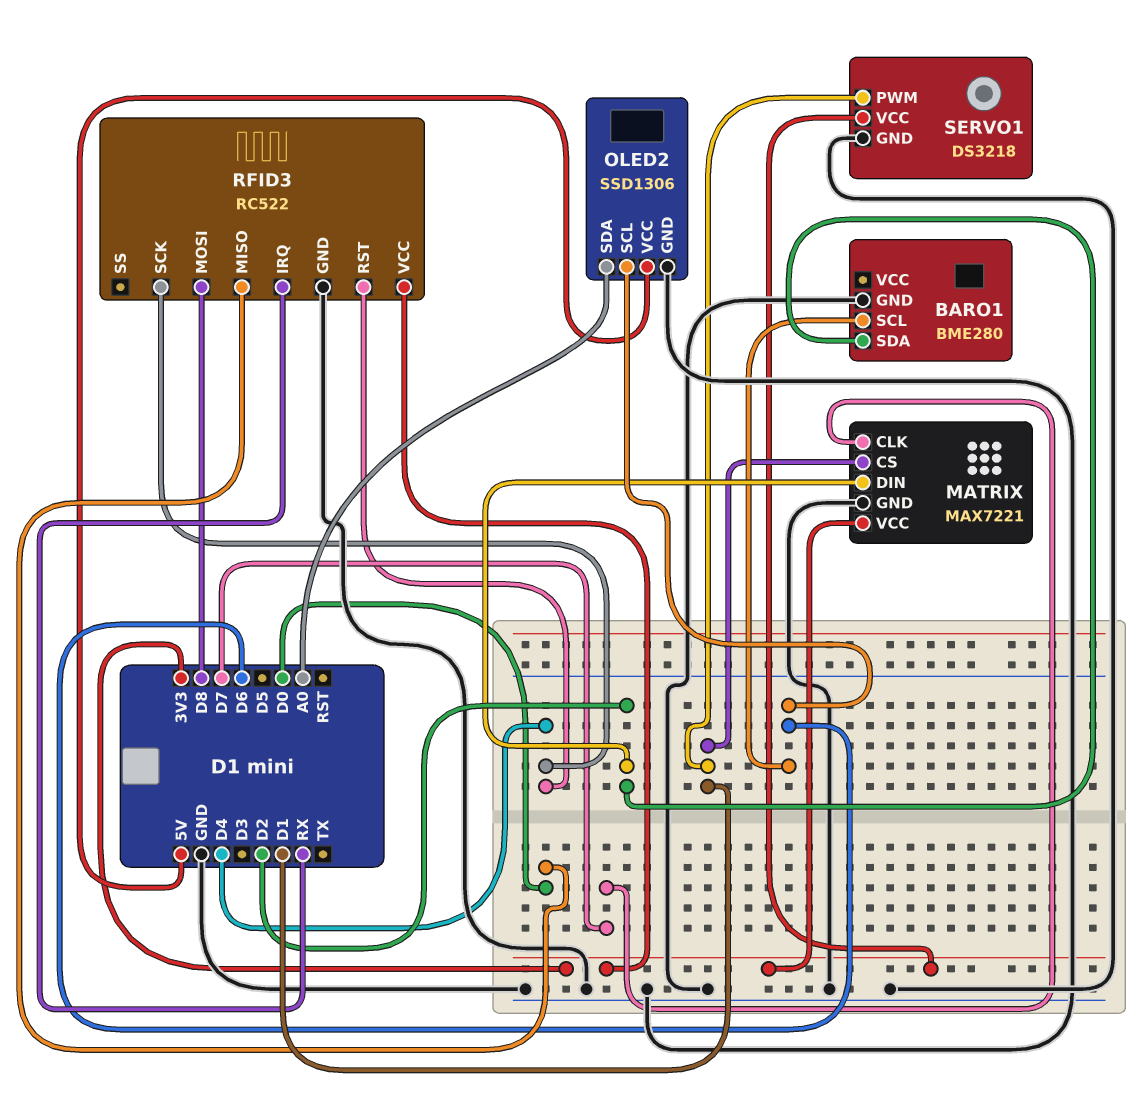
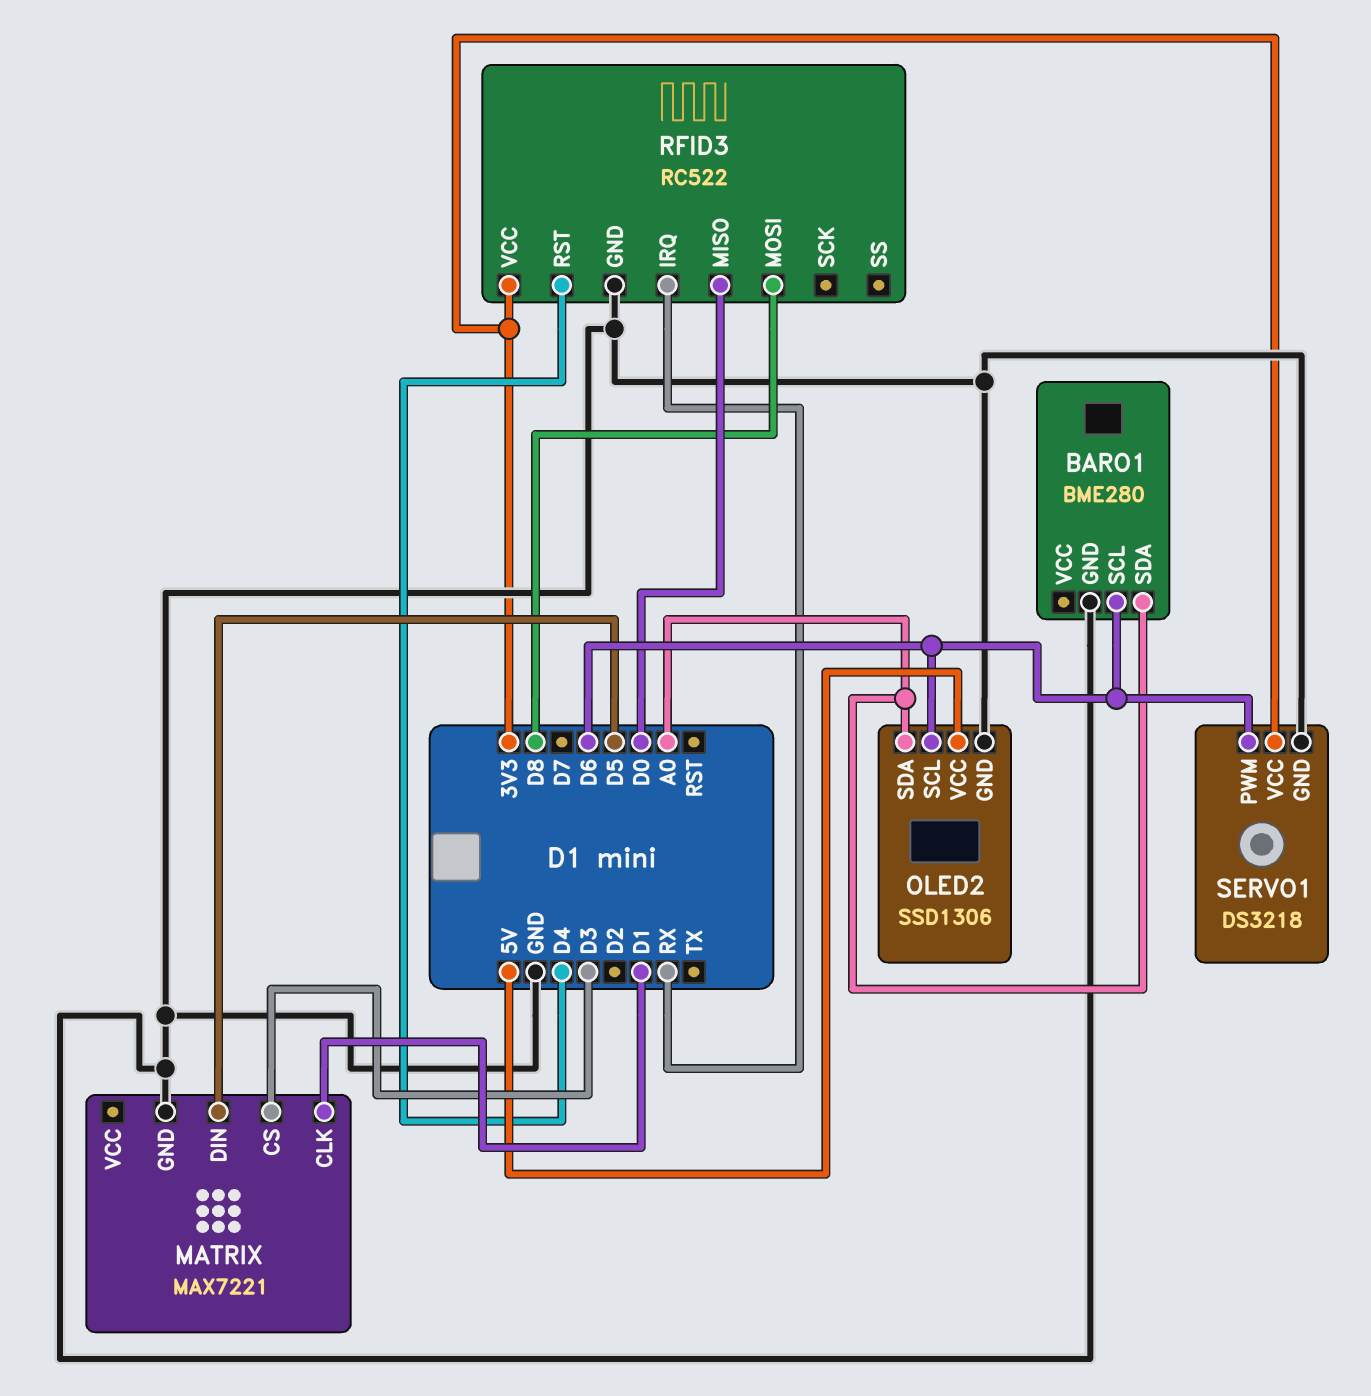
BARO1 pin SDA: D2 -> A0
MATRIX pin CLK: D7 -> D1
MATRIX pin CS: D1 -> D3
MATRIX pin DIN: D2 -> D5
MATRIX pin VCC: 3V3 -> none
RFID3 pin SCK: D4 -> none
SERVO1 pin PWM: D1 -> D6

